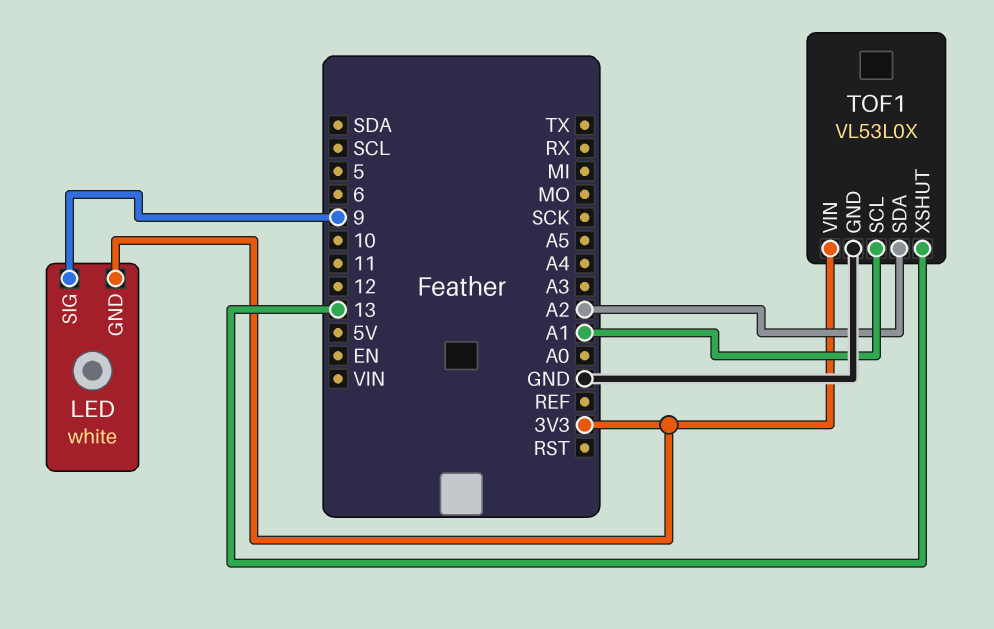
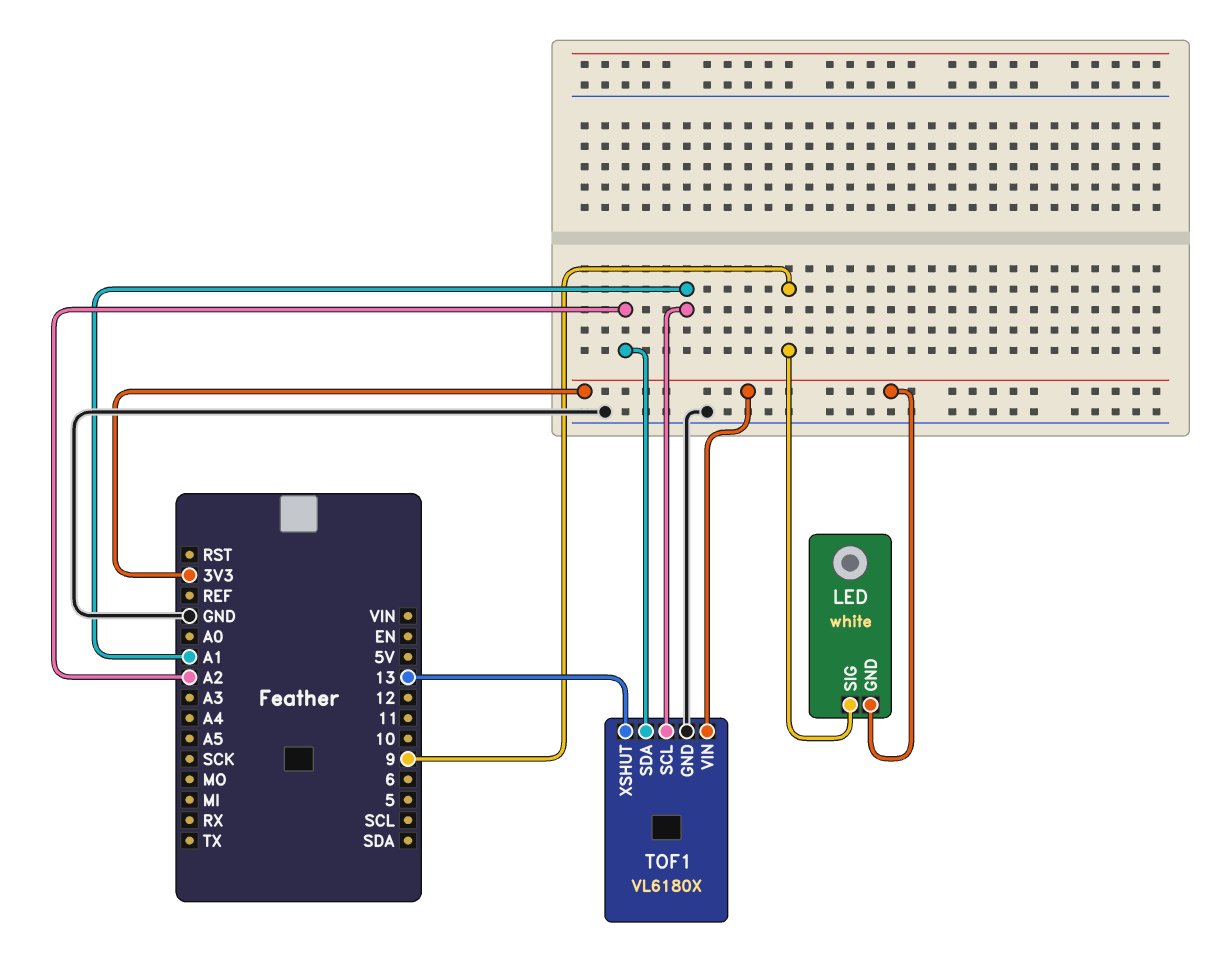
TOF1: VL53L0X -> VL6180X

